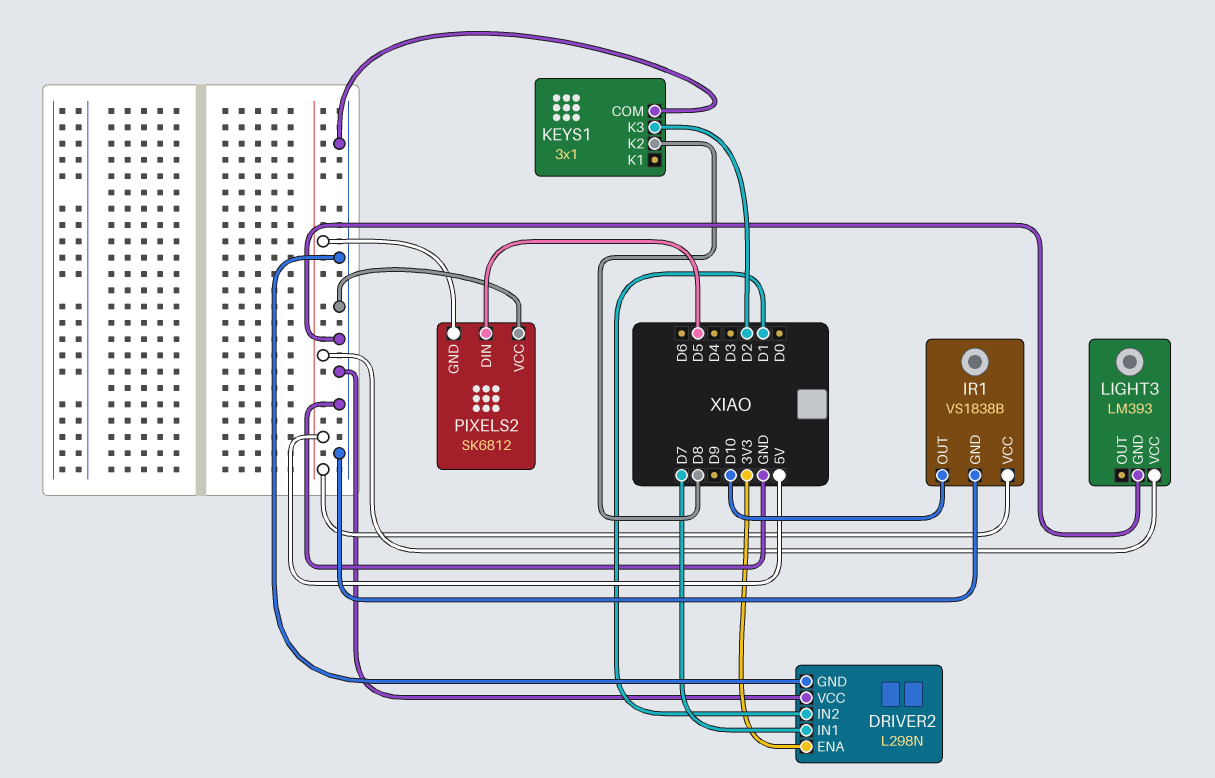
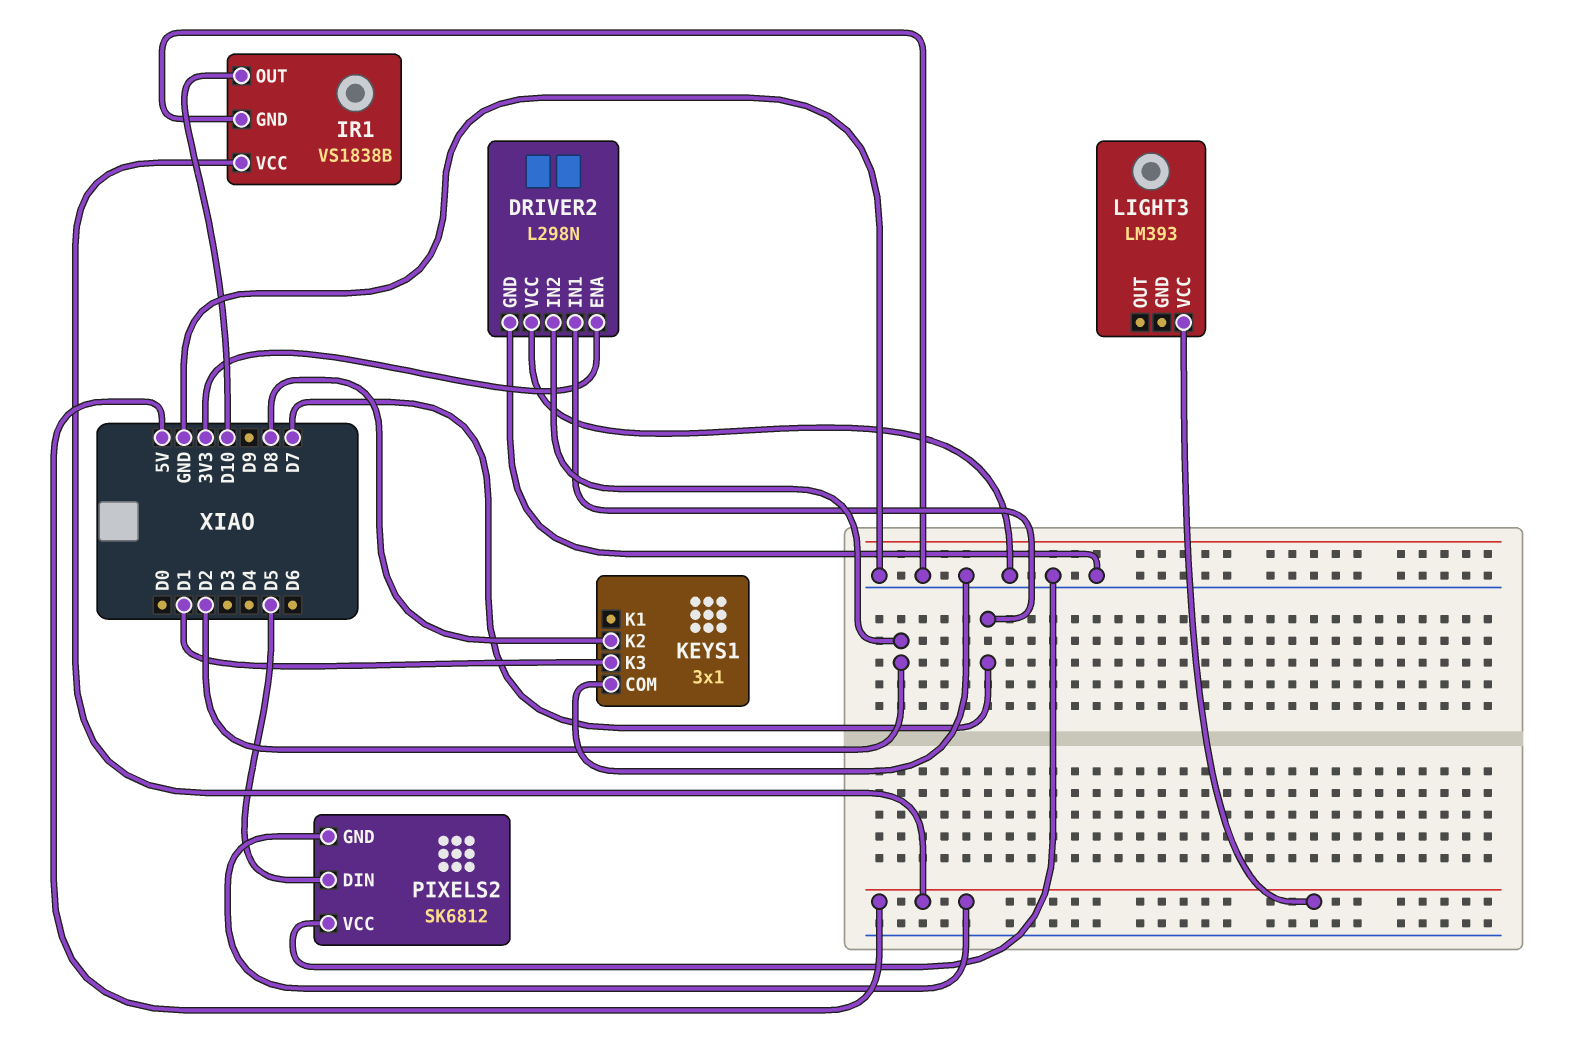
DRIVER2 pin IN2: D1 -> D2
KEYS1 pin K3: D2 -> D1
LIGHT3 pin GND: GND -> none

